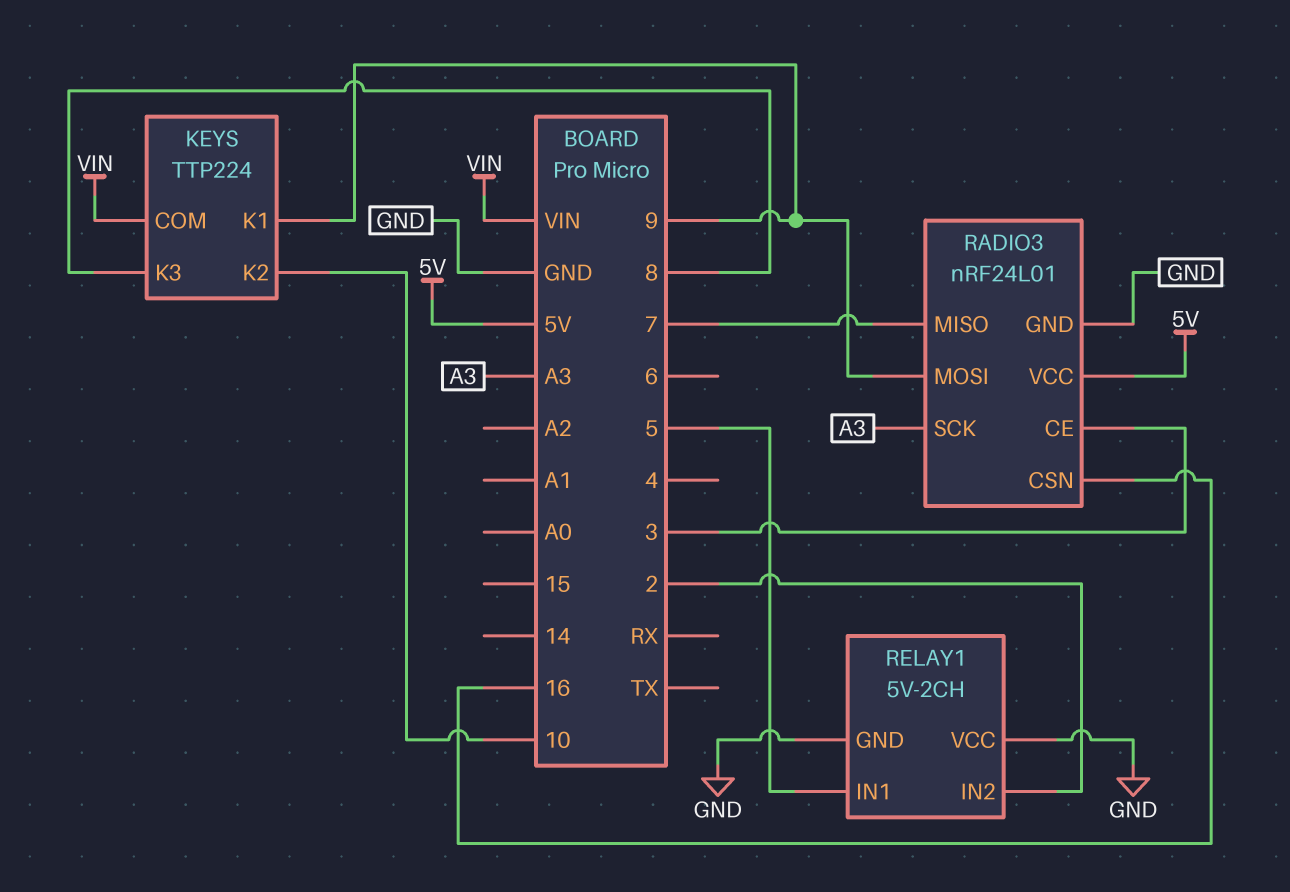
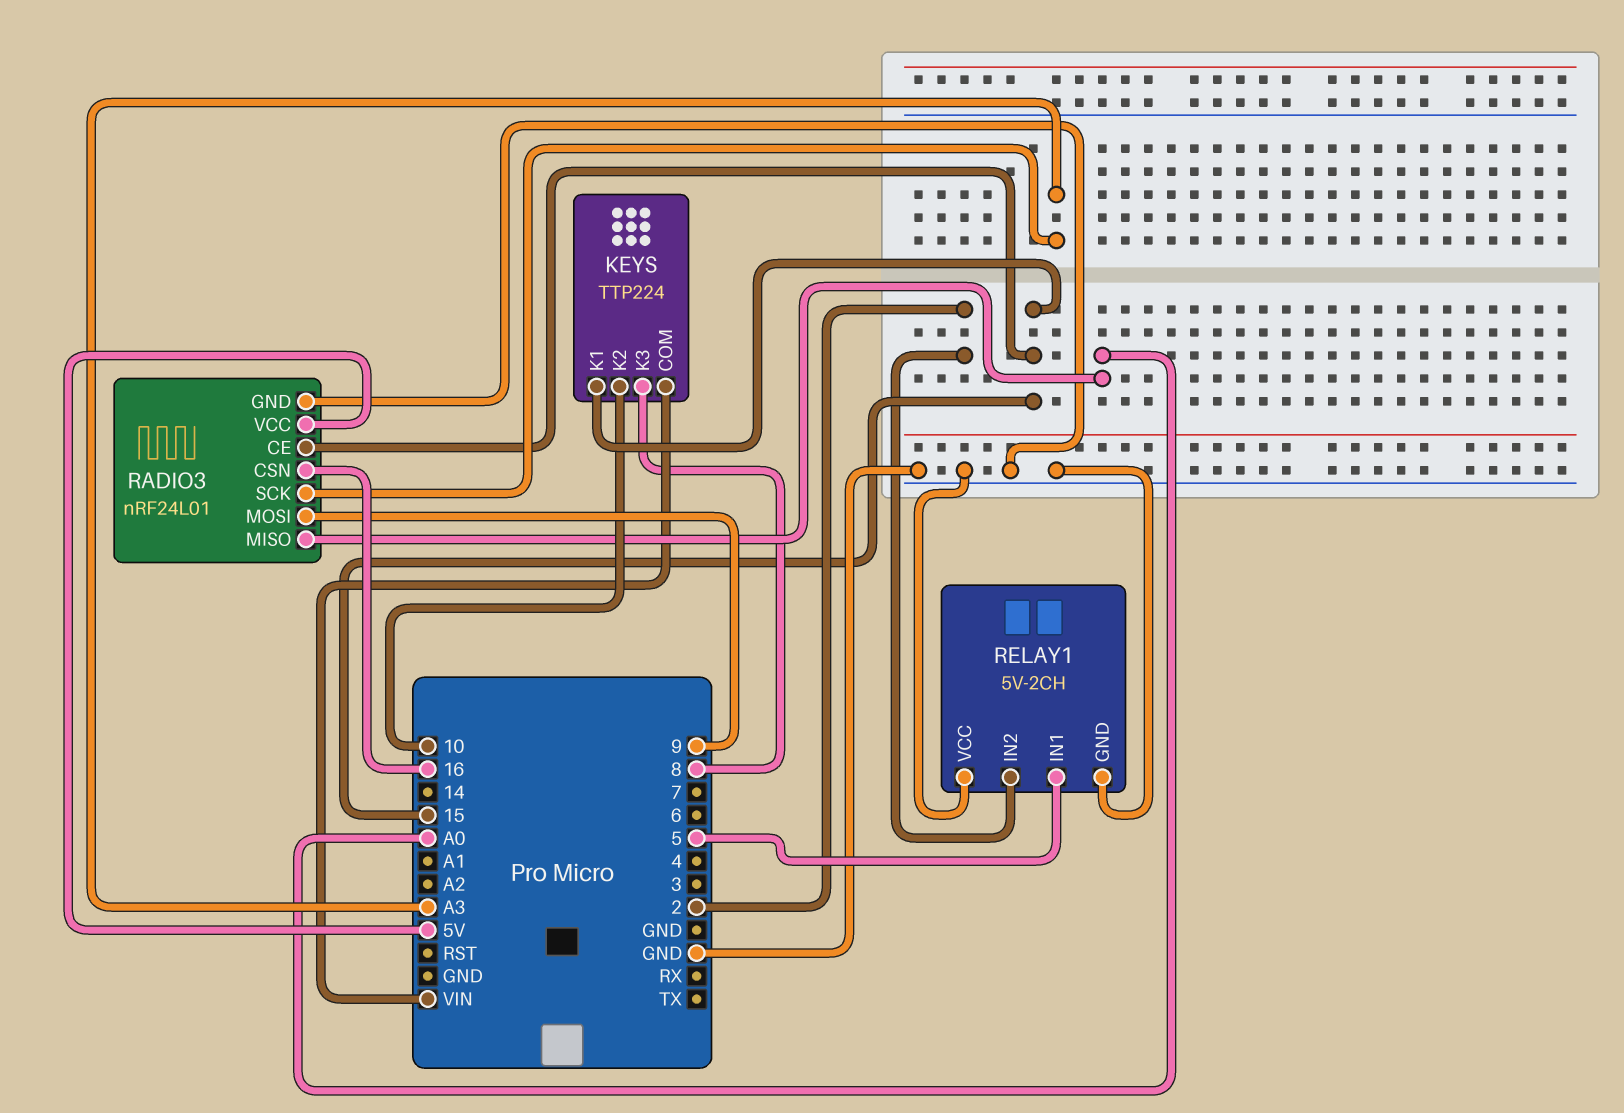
KEYS pin K1: 9 -> 15
RADIO3 pin CE: 3 -> 15
RADIO3 pin MISO: 7 -> A0

